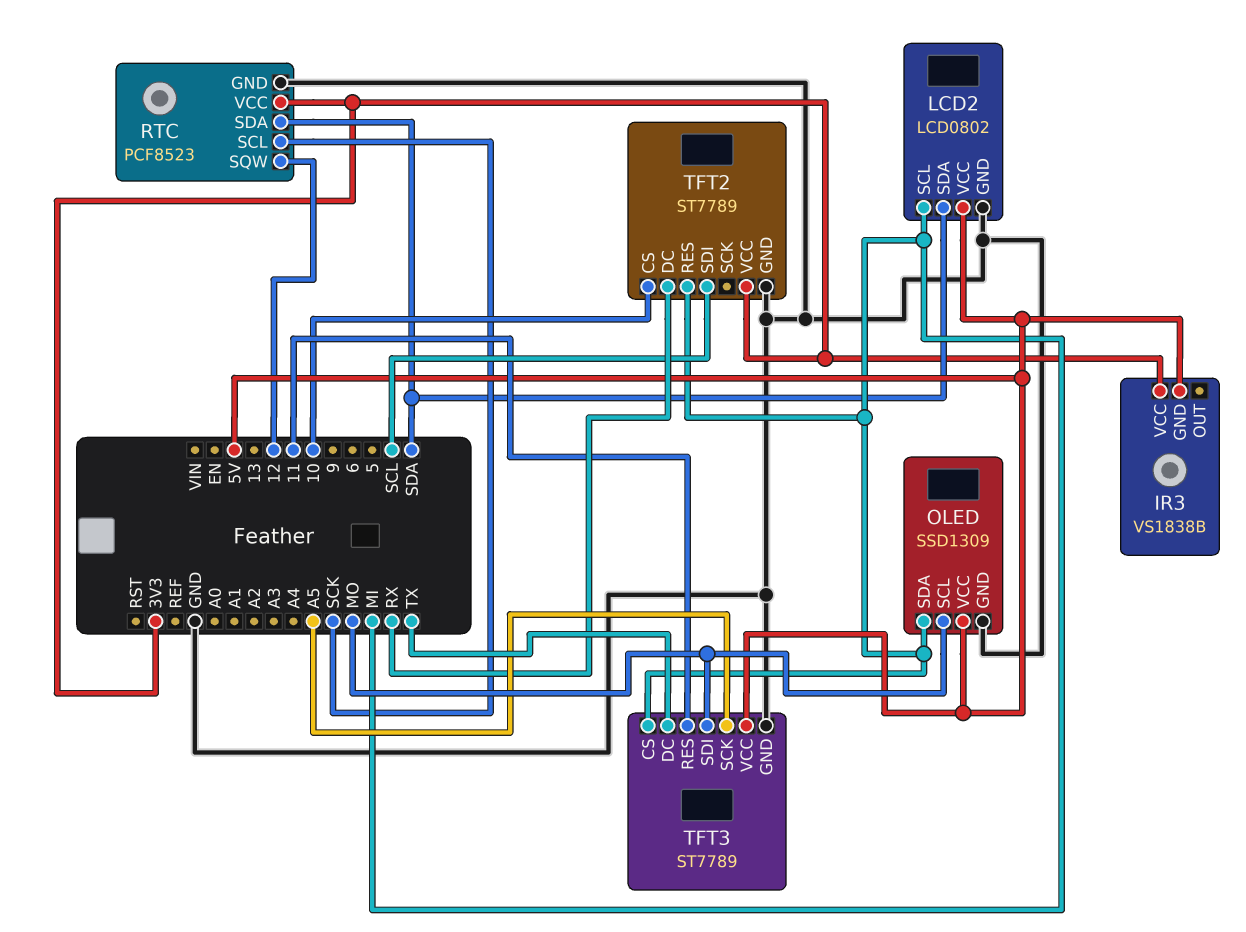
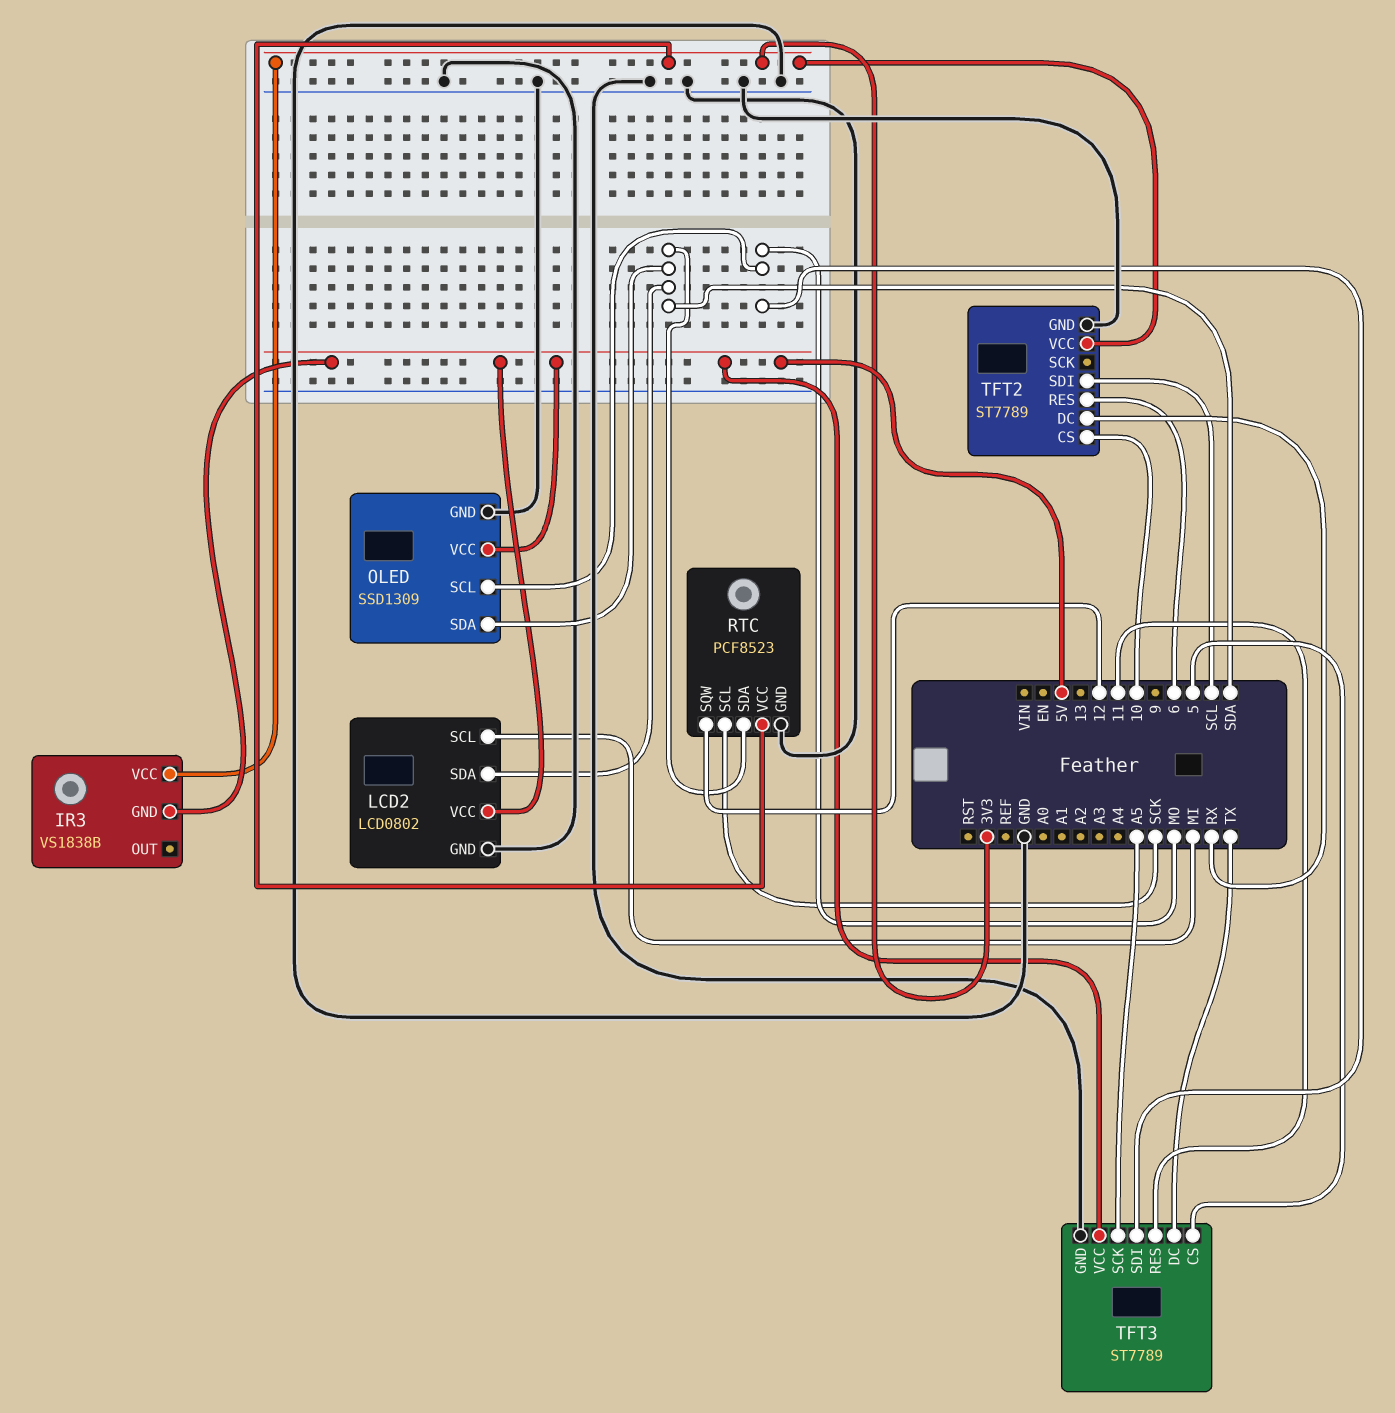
OLED pin SDA: MI -> SDA
TFT2 pin RES: MI -> 6
TFT3 pin CS: MI -> 5

